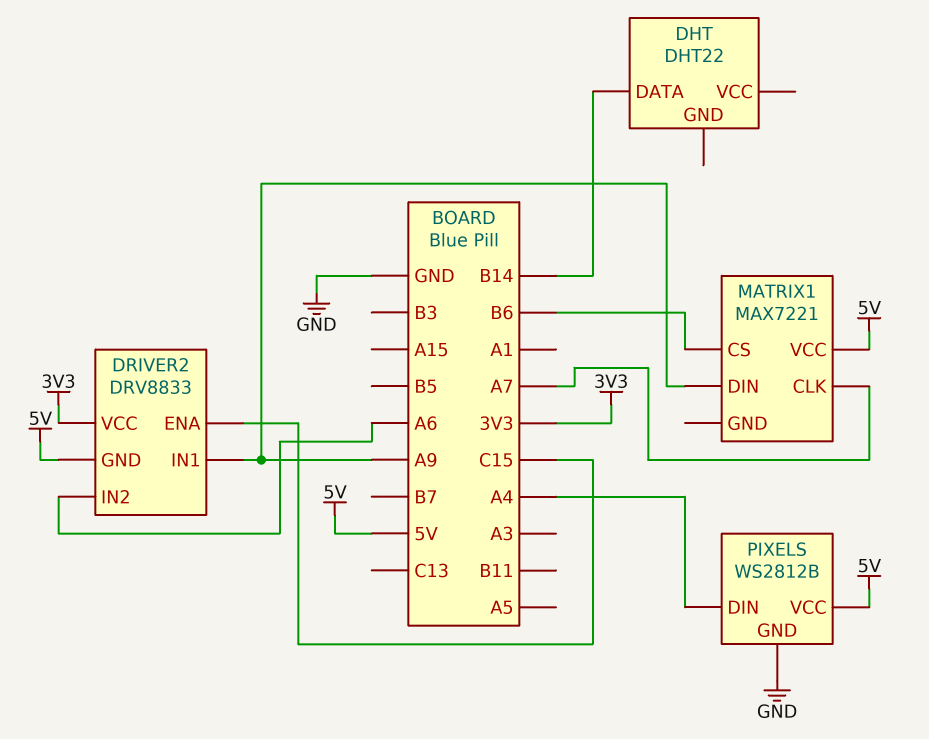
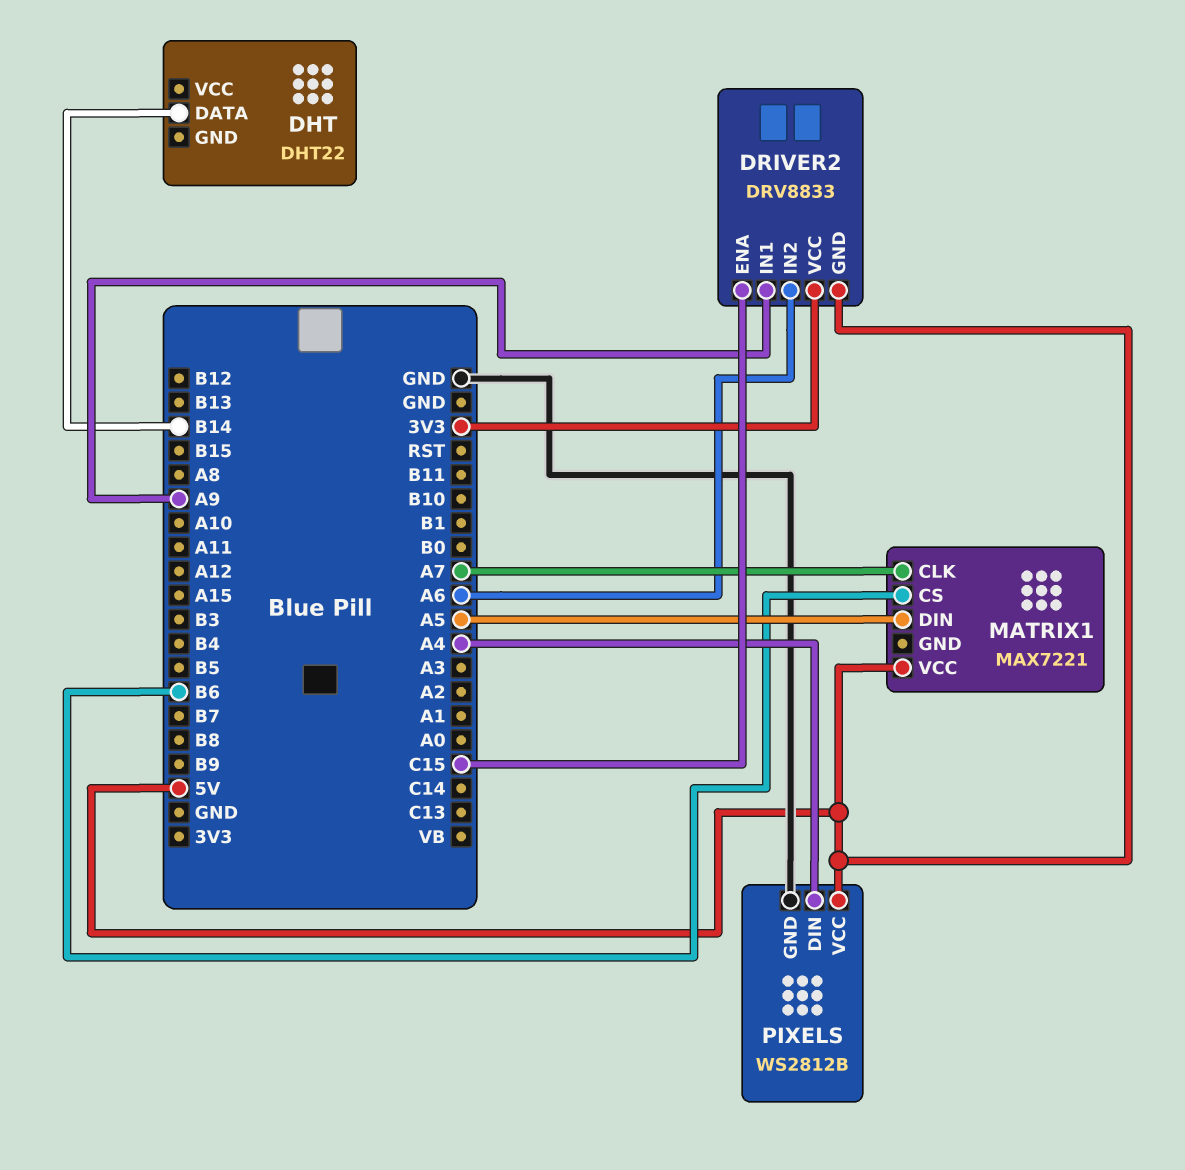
MATRIX1 pin DIN: A9 -> A5

